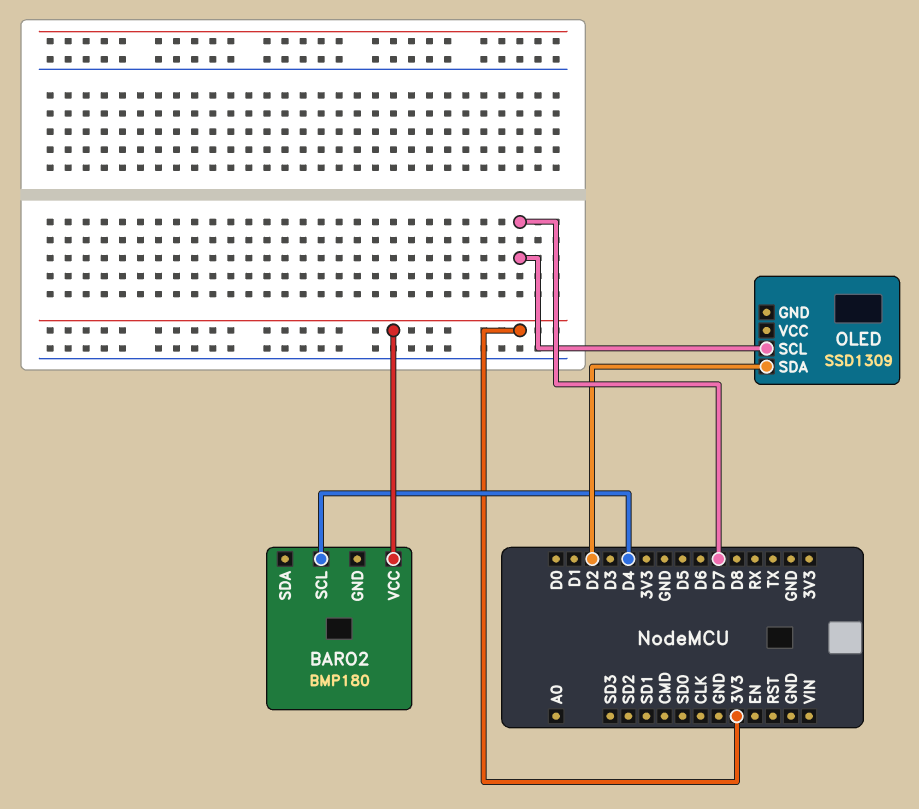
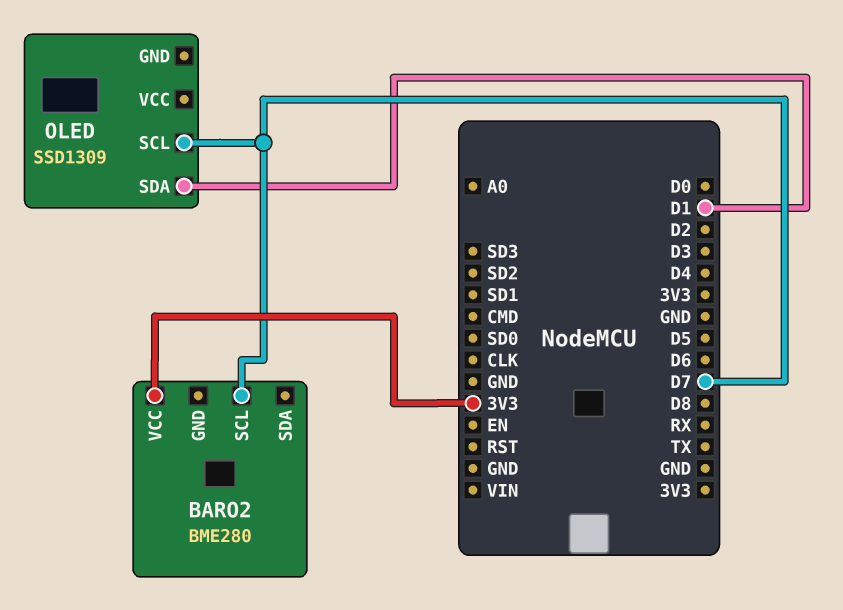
BARO2: BMP180 -> BME280
BARO2 pin SCL: D4 -> D7
OLED pin SDA: D2 -> D1

